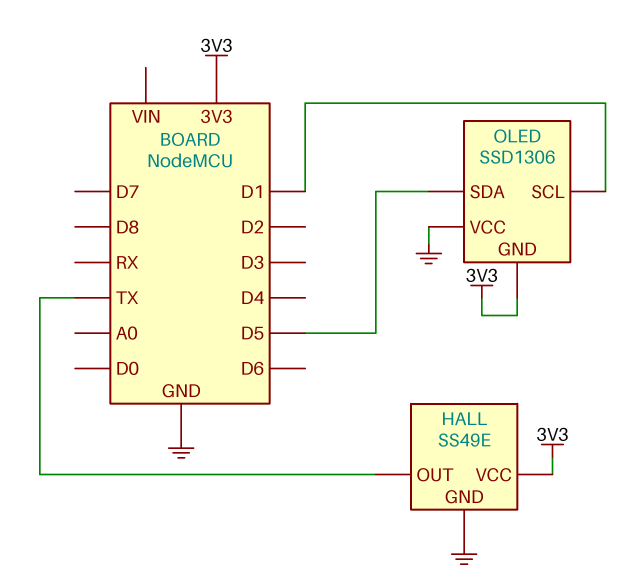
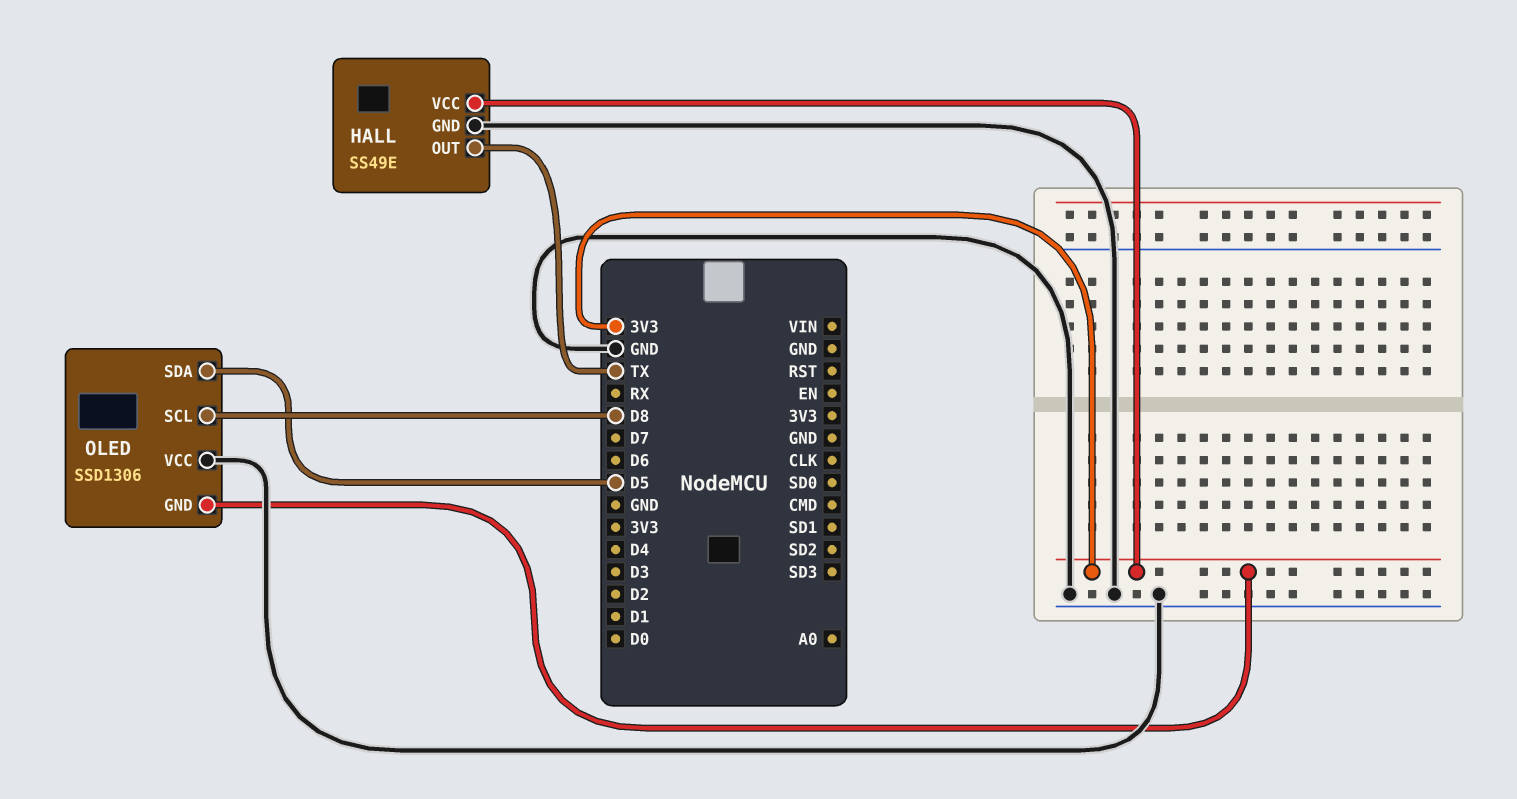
OLED pin SCL: D1 -> D8

